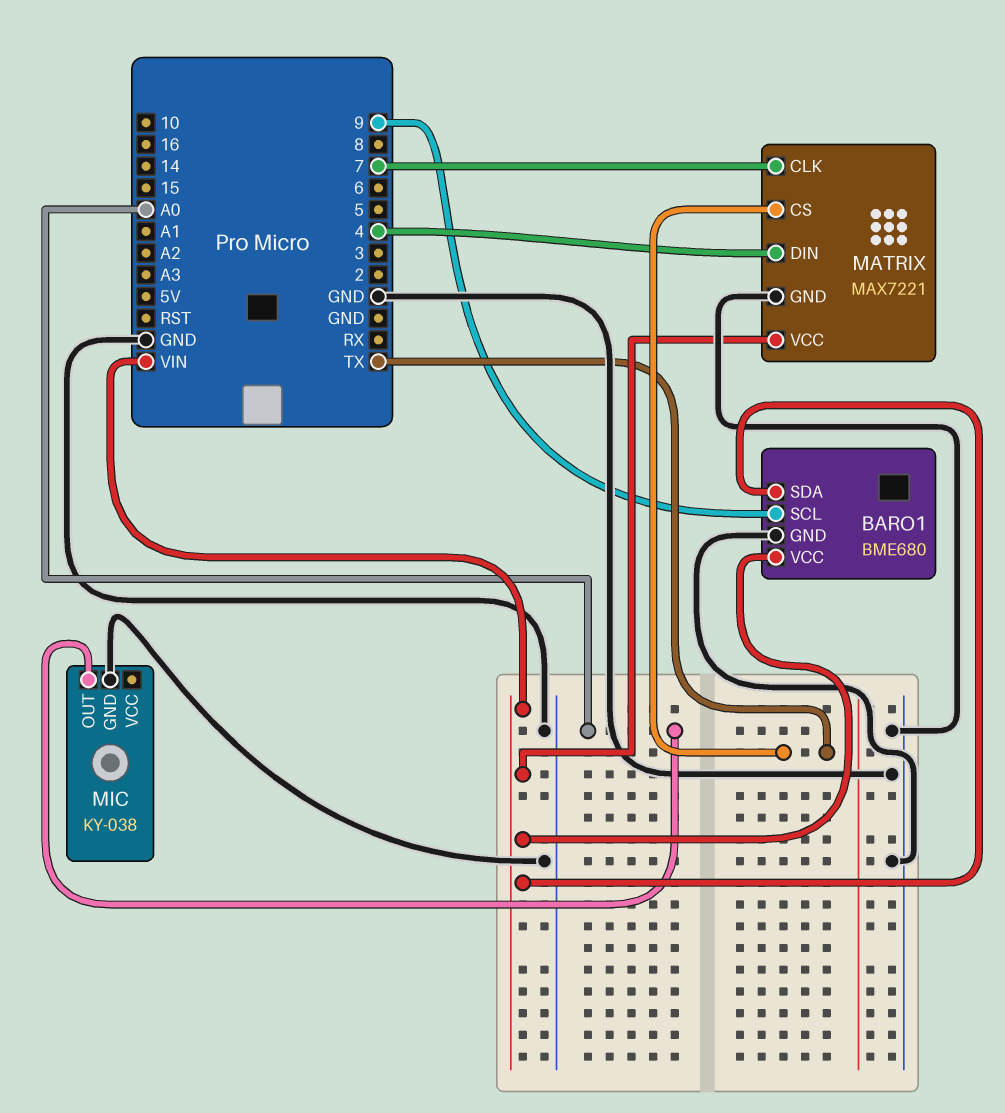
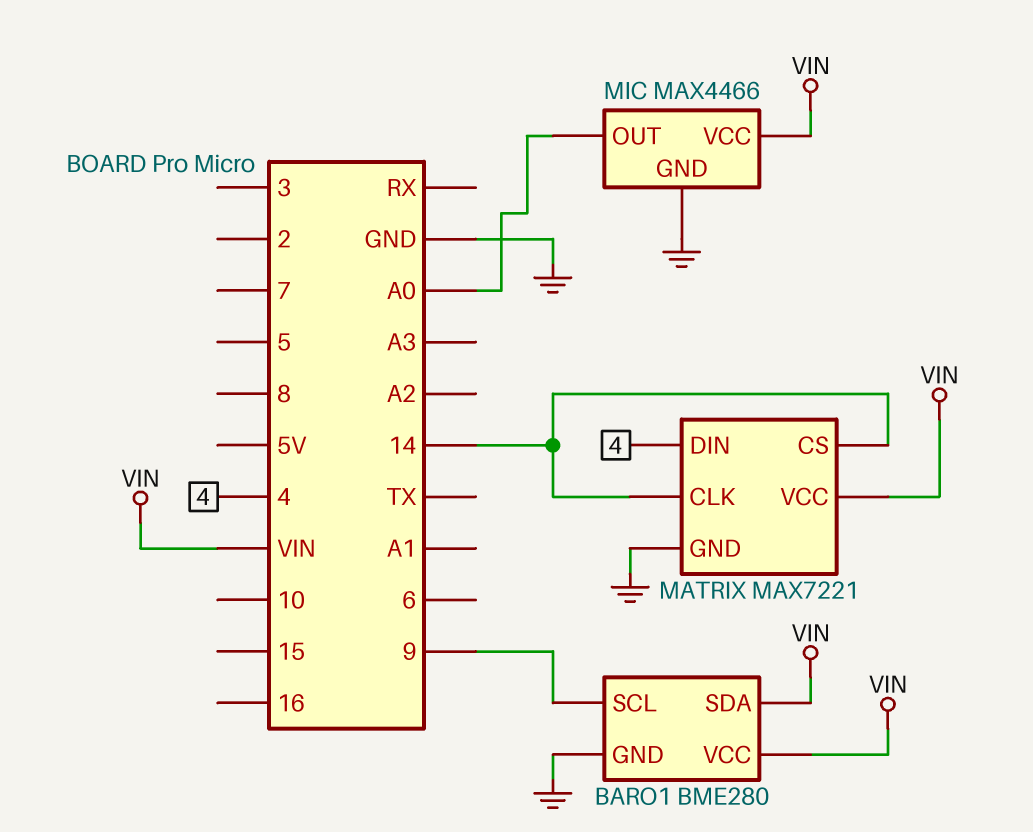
BARO1: BME680 -> BME280
MATRIX pin CLK: 7 -> 14
MATRIX pin CS: TX -> 14
MIC: KY-038 -> MAX4466
MIC pin VCC: none -> VIN

